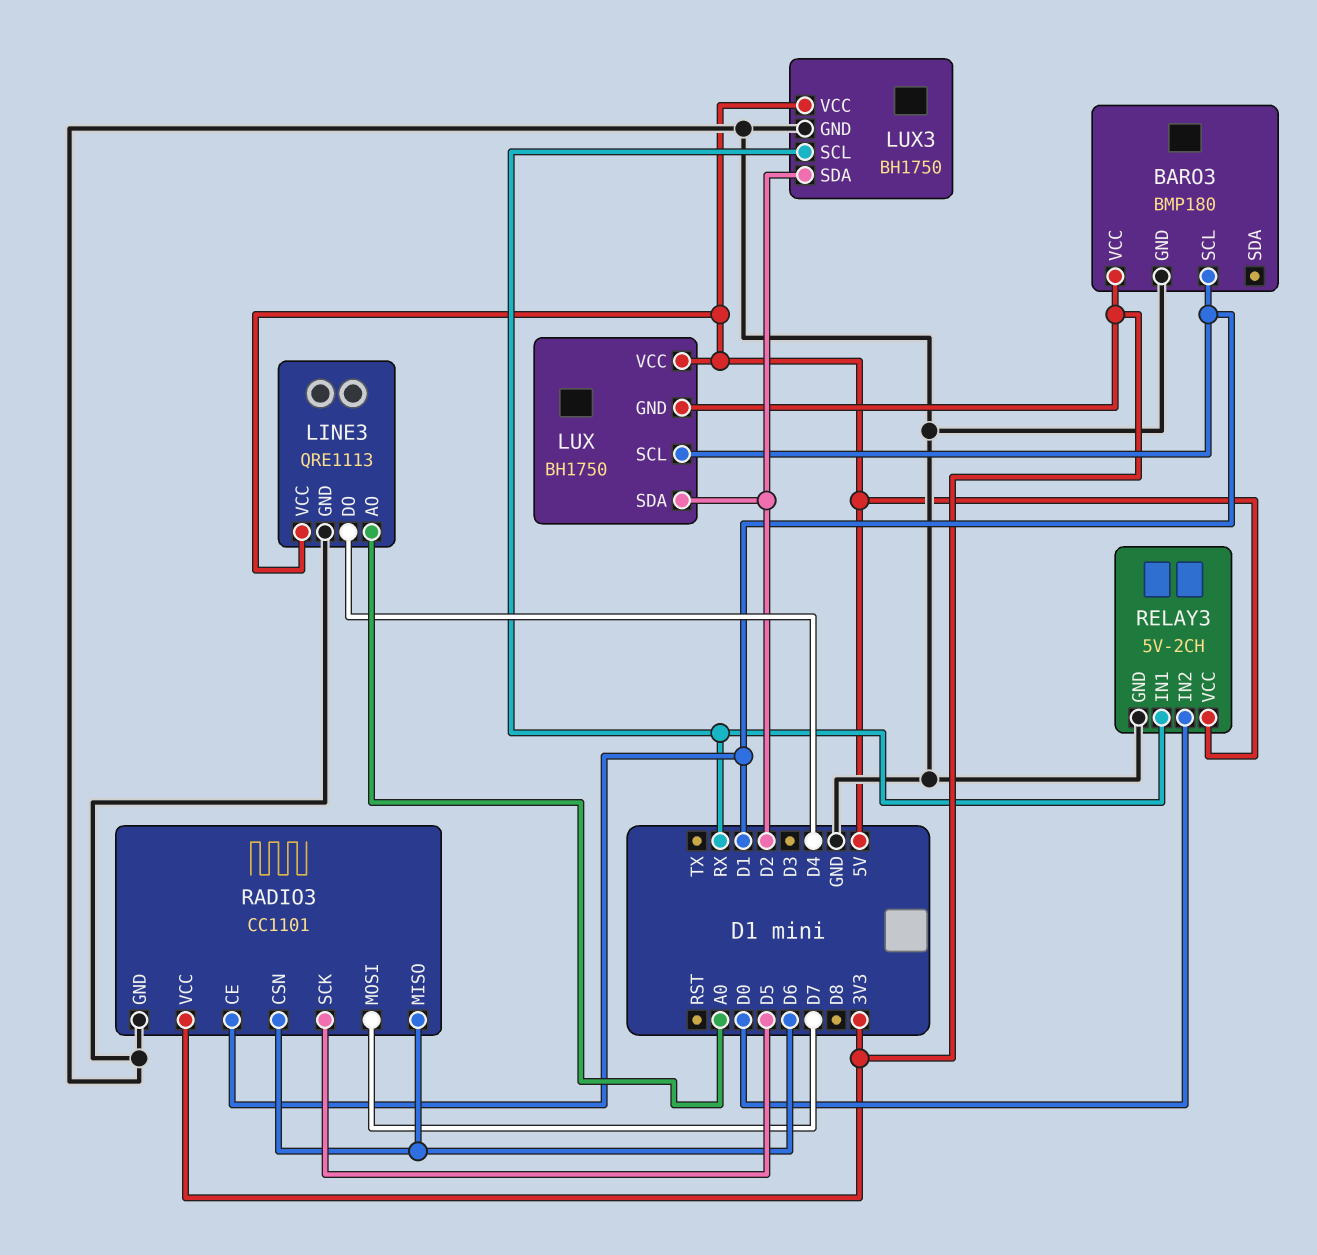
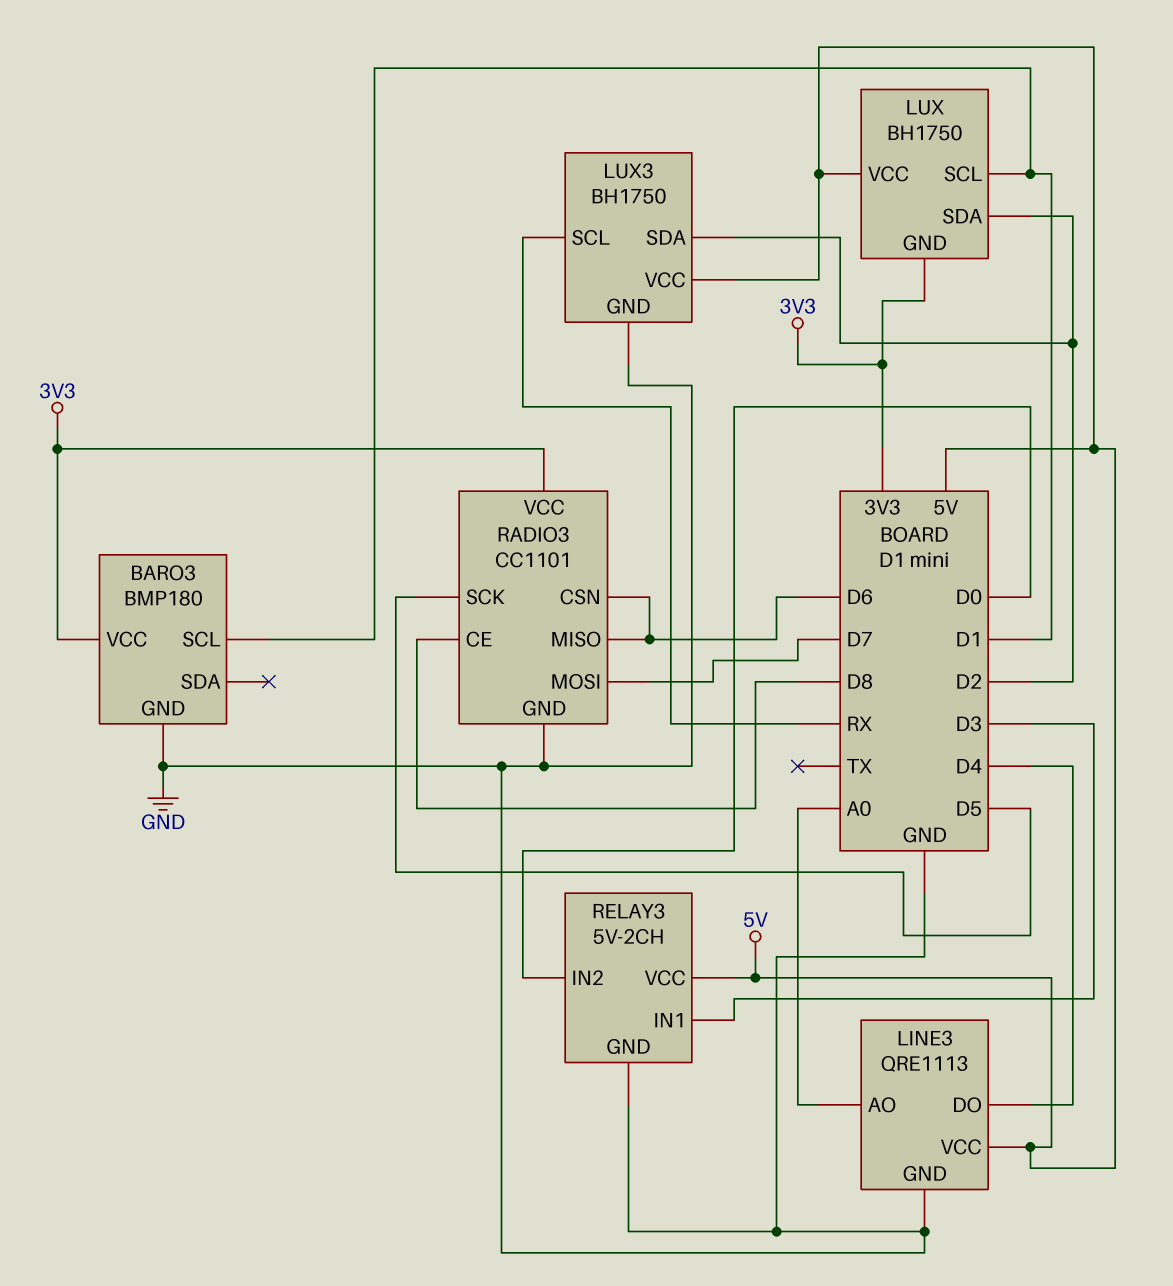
RADIO3 pin CE: D1 -> D8
RELAY3 pin IN1: RX -> D3

